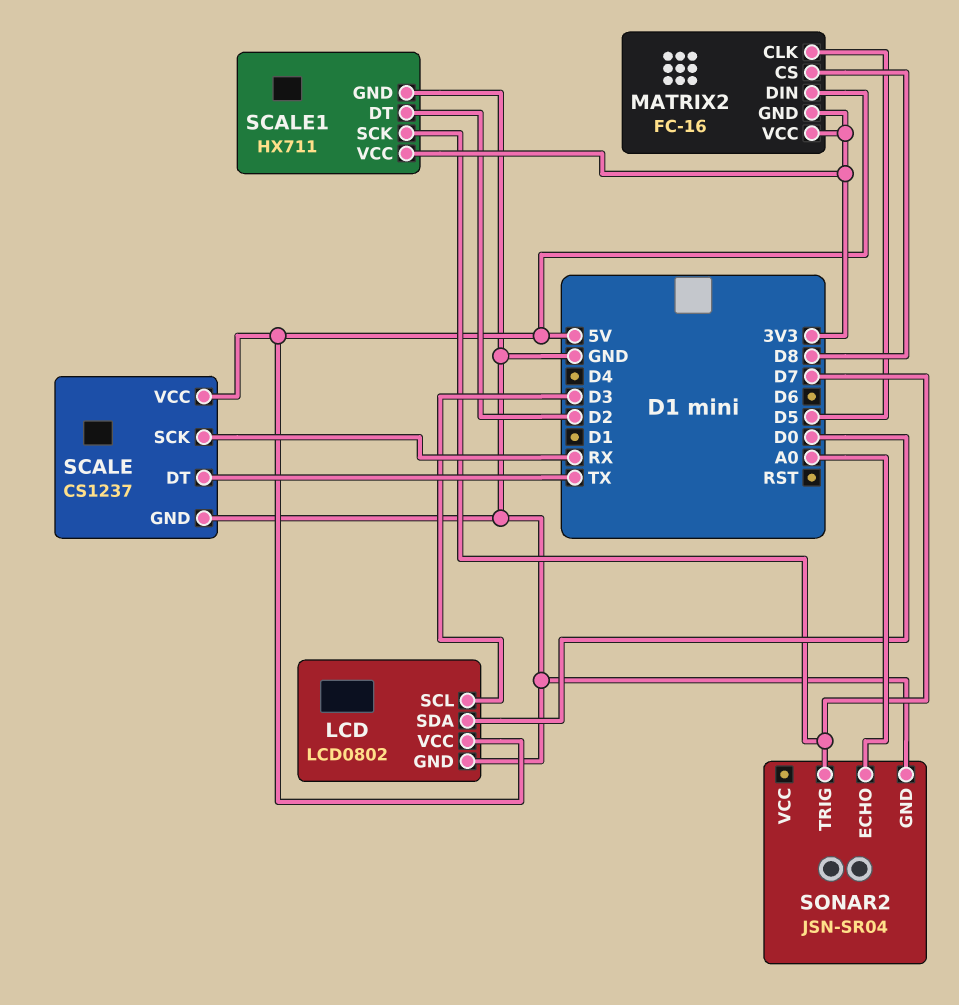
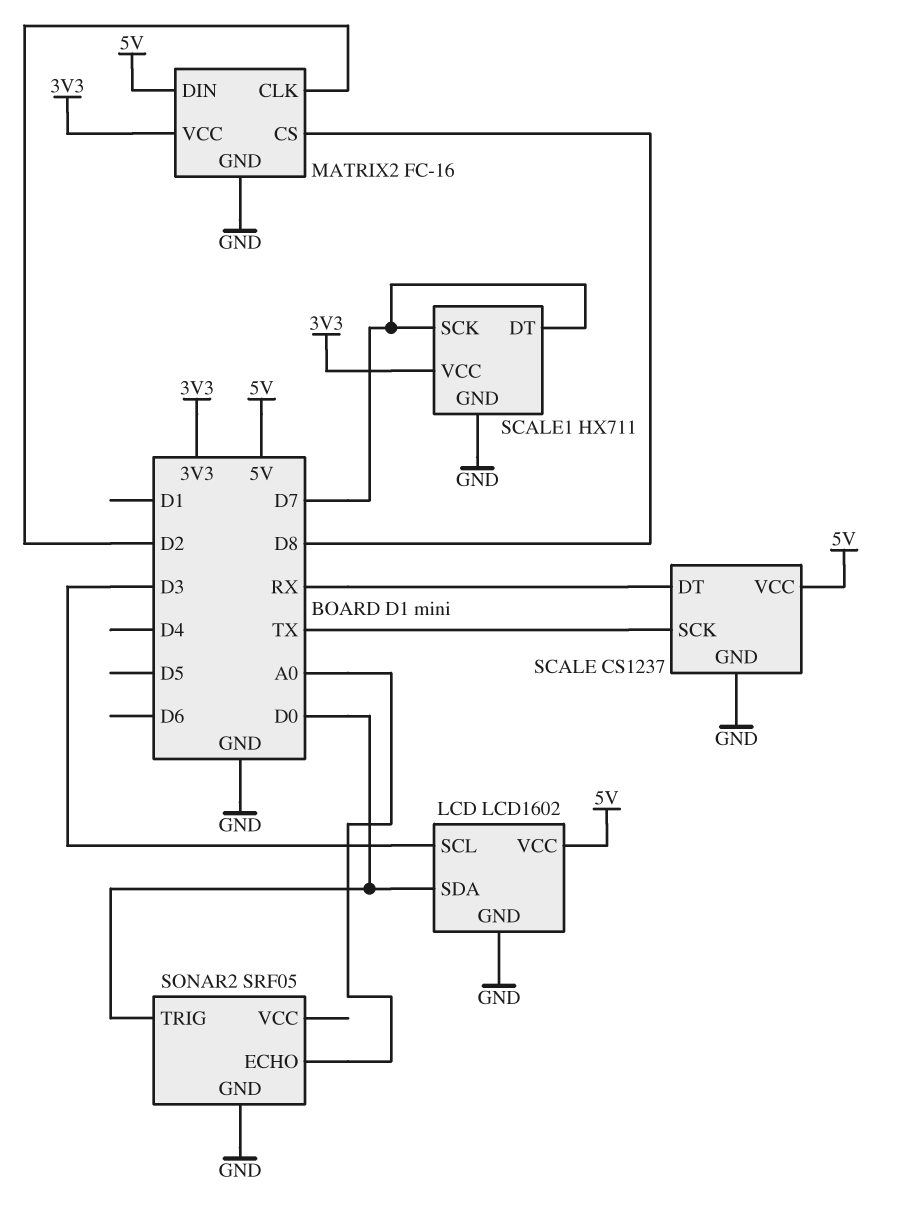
LCD: LCD0802 -> LCD1602
MATRIX2 pin CLK: D5 -> D2
MATRIX2 pin GND: 3V3 -> GND
SCALE pin DT: TX -> RX
SCALE pin SCK: RX -> TX
SCALE1 pin DT: D2 -> D7
SONAR2: JSN-SR04 -> SRF05
SONAR2 pin TRIG: D7 -> D0

